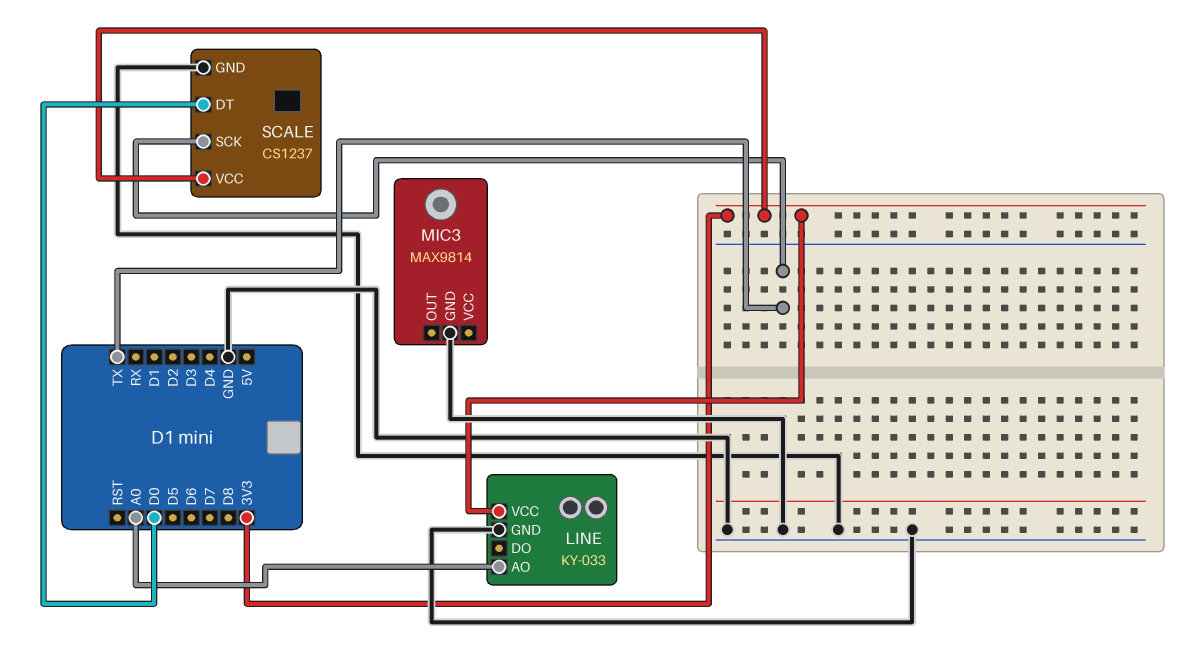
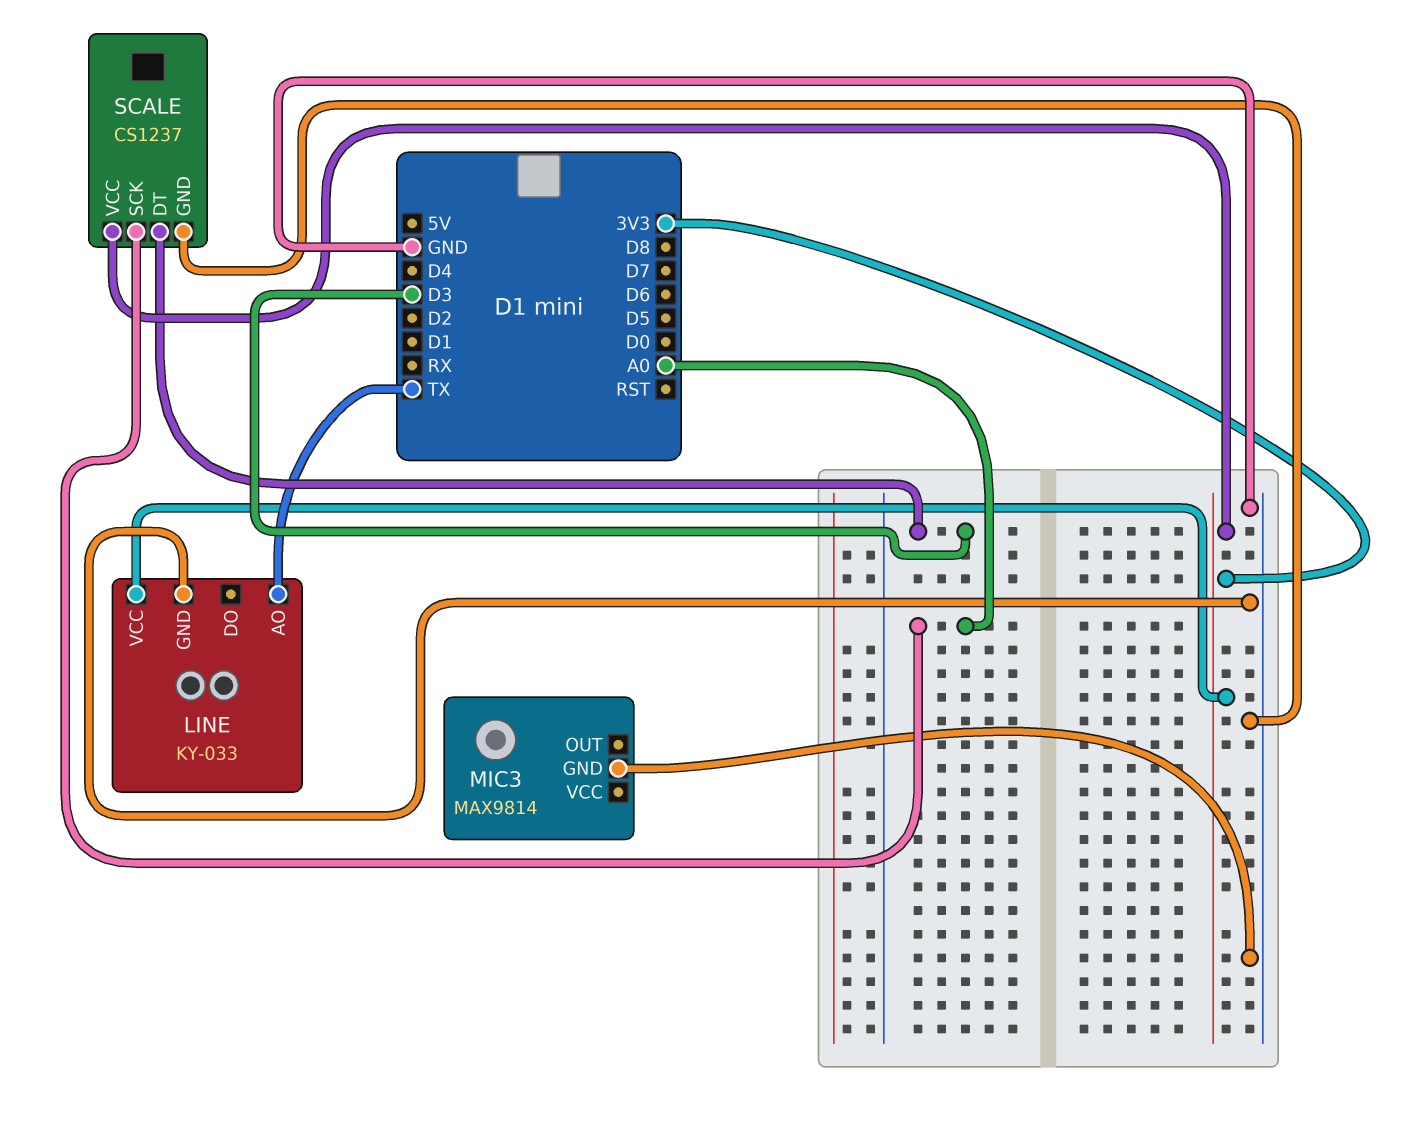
LINE pin AO: A0 -> TX
SCALE pin DT: D0 -> D3
SCALE pin SCK: TX -> A0

